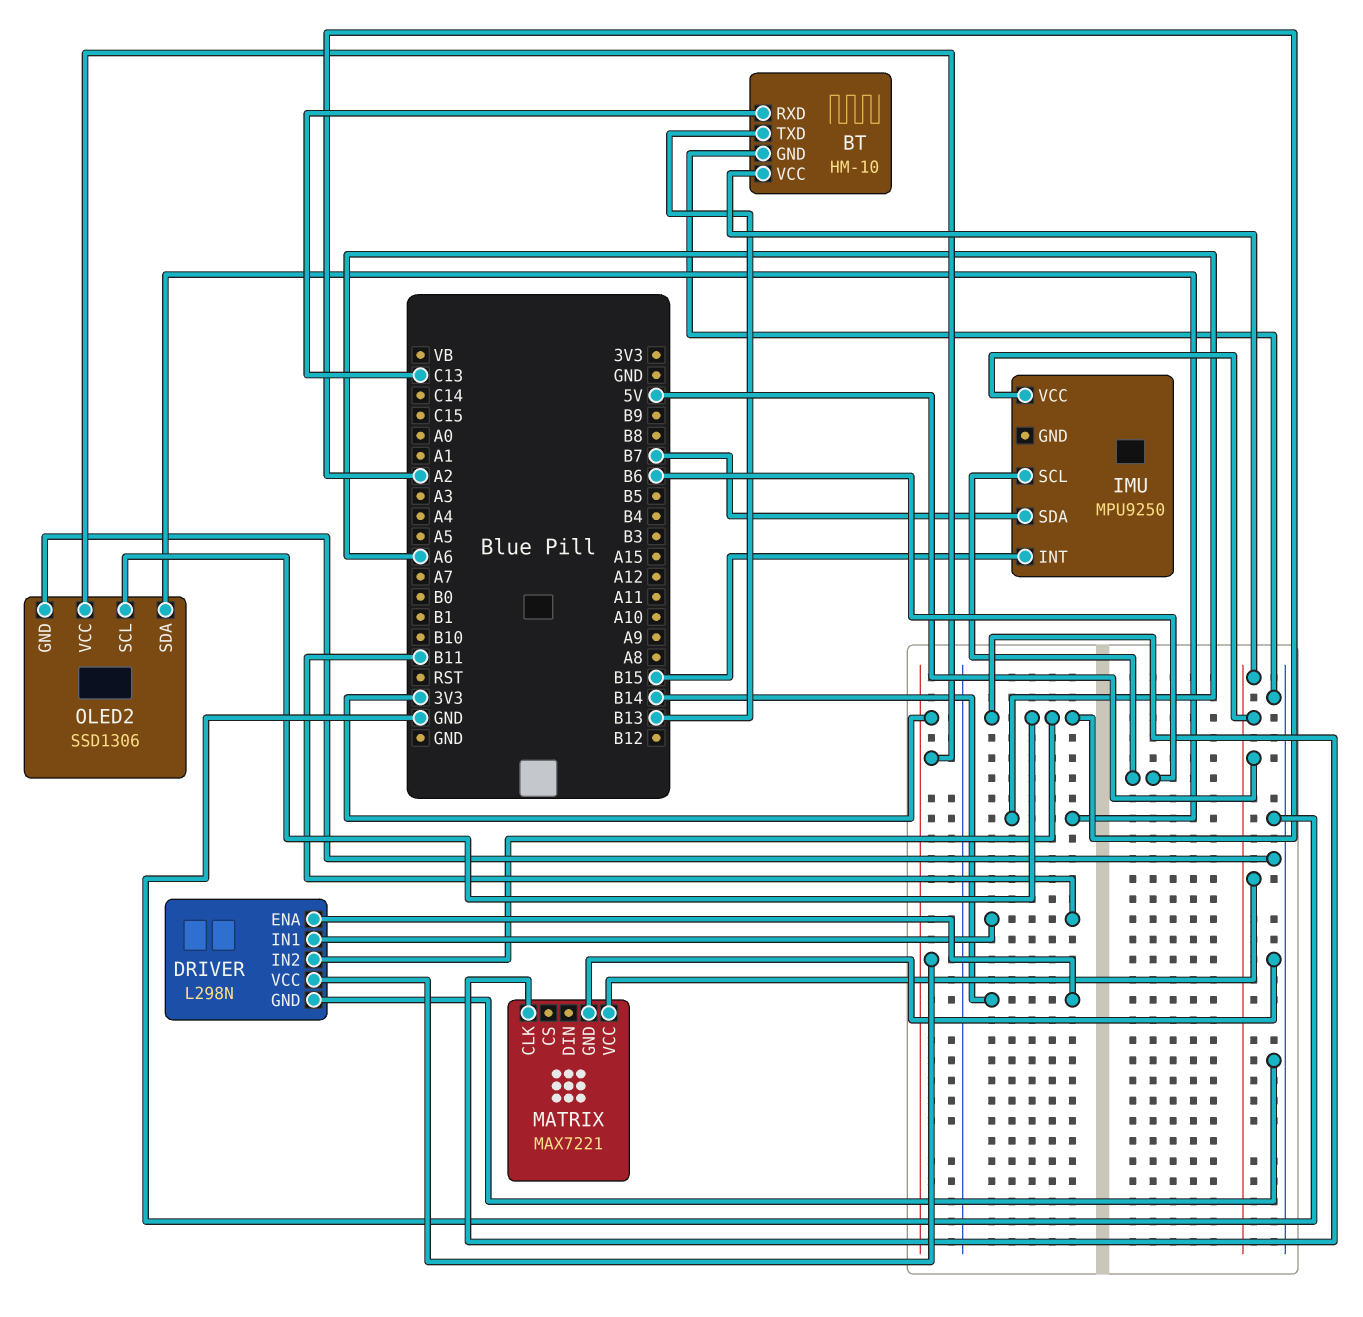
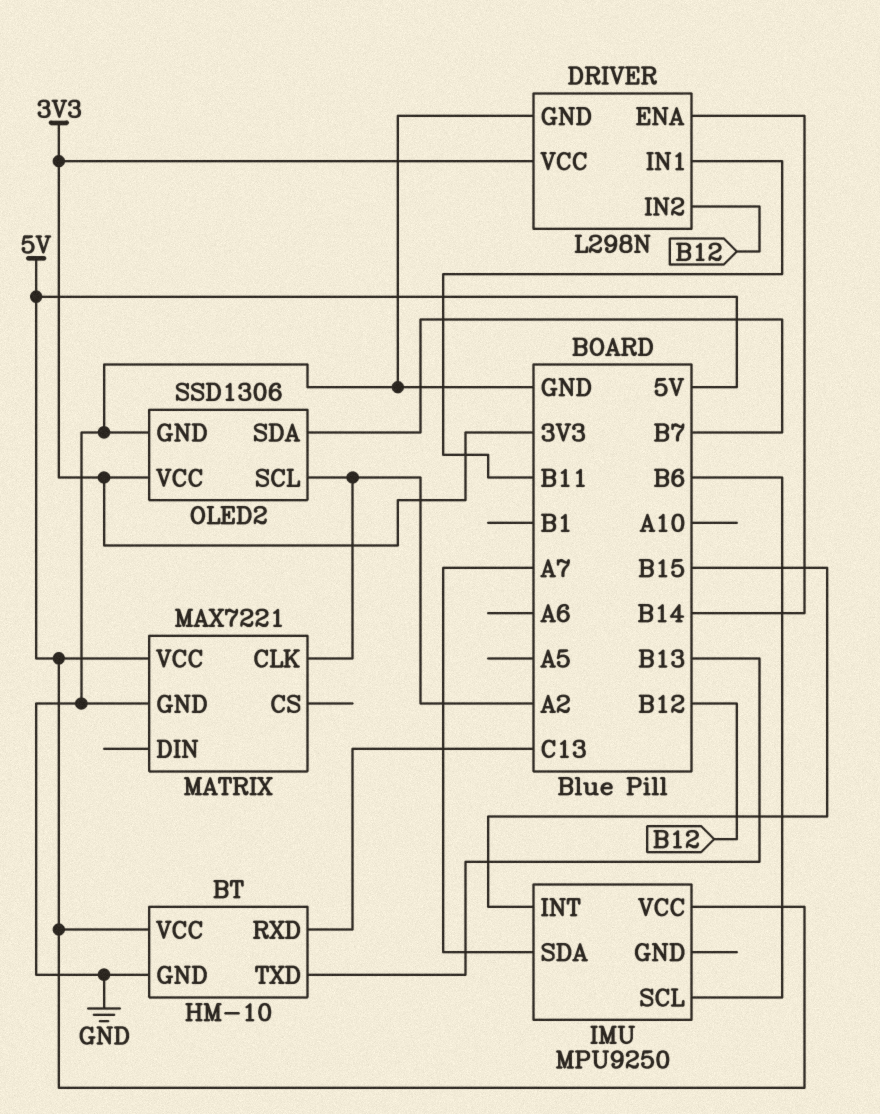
DRIVER pin IN2: A2 -> B12
IMU pin SDA: B7 -> A7
OLED2 pin SDA: A6 -> B7

